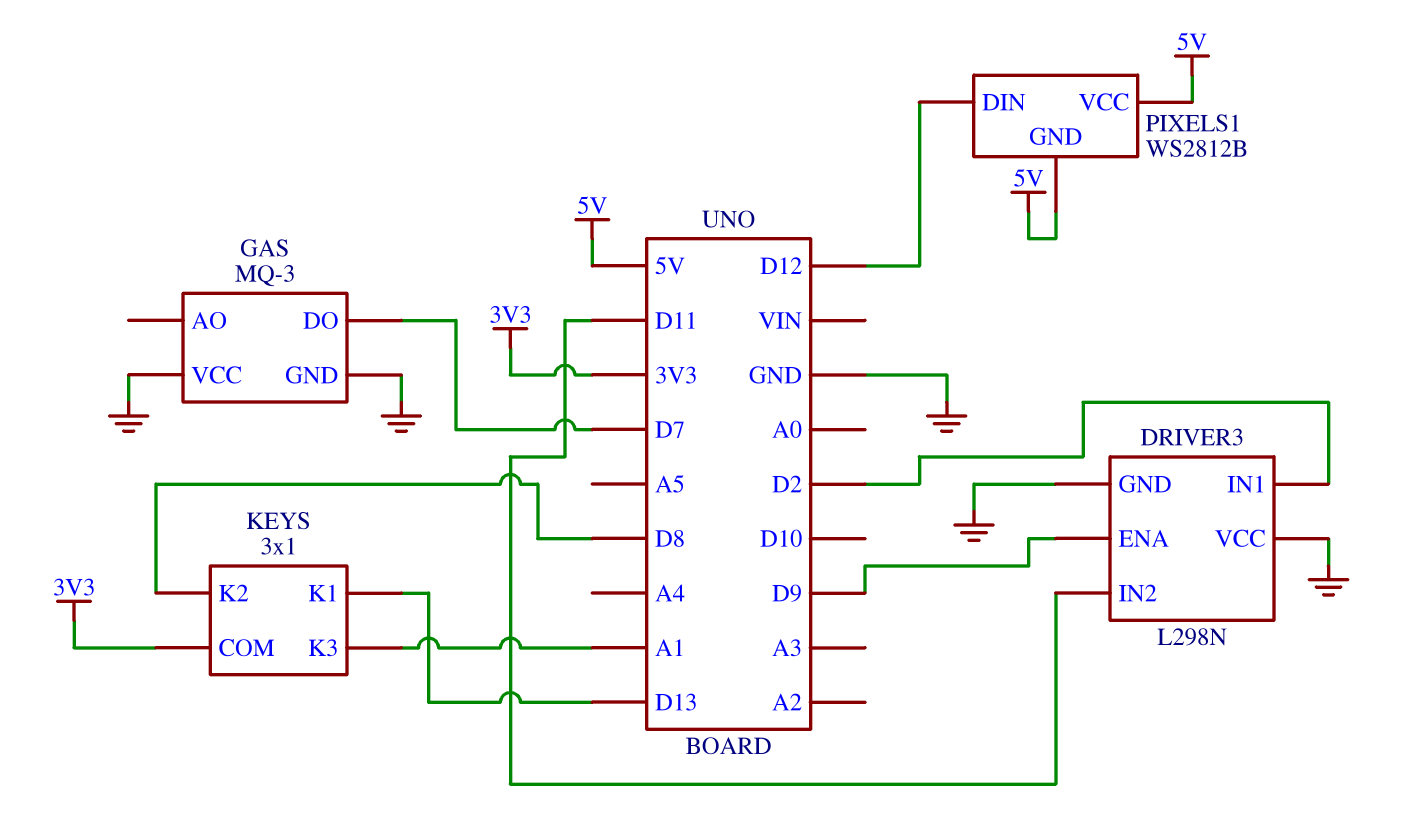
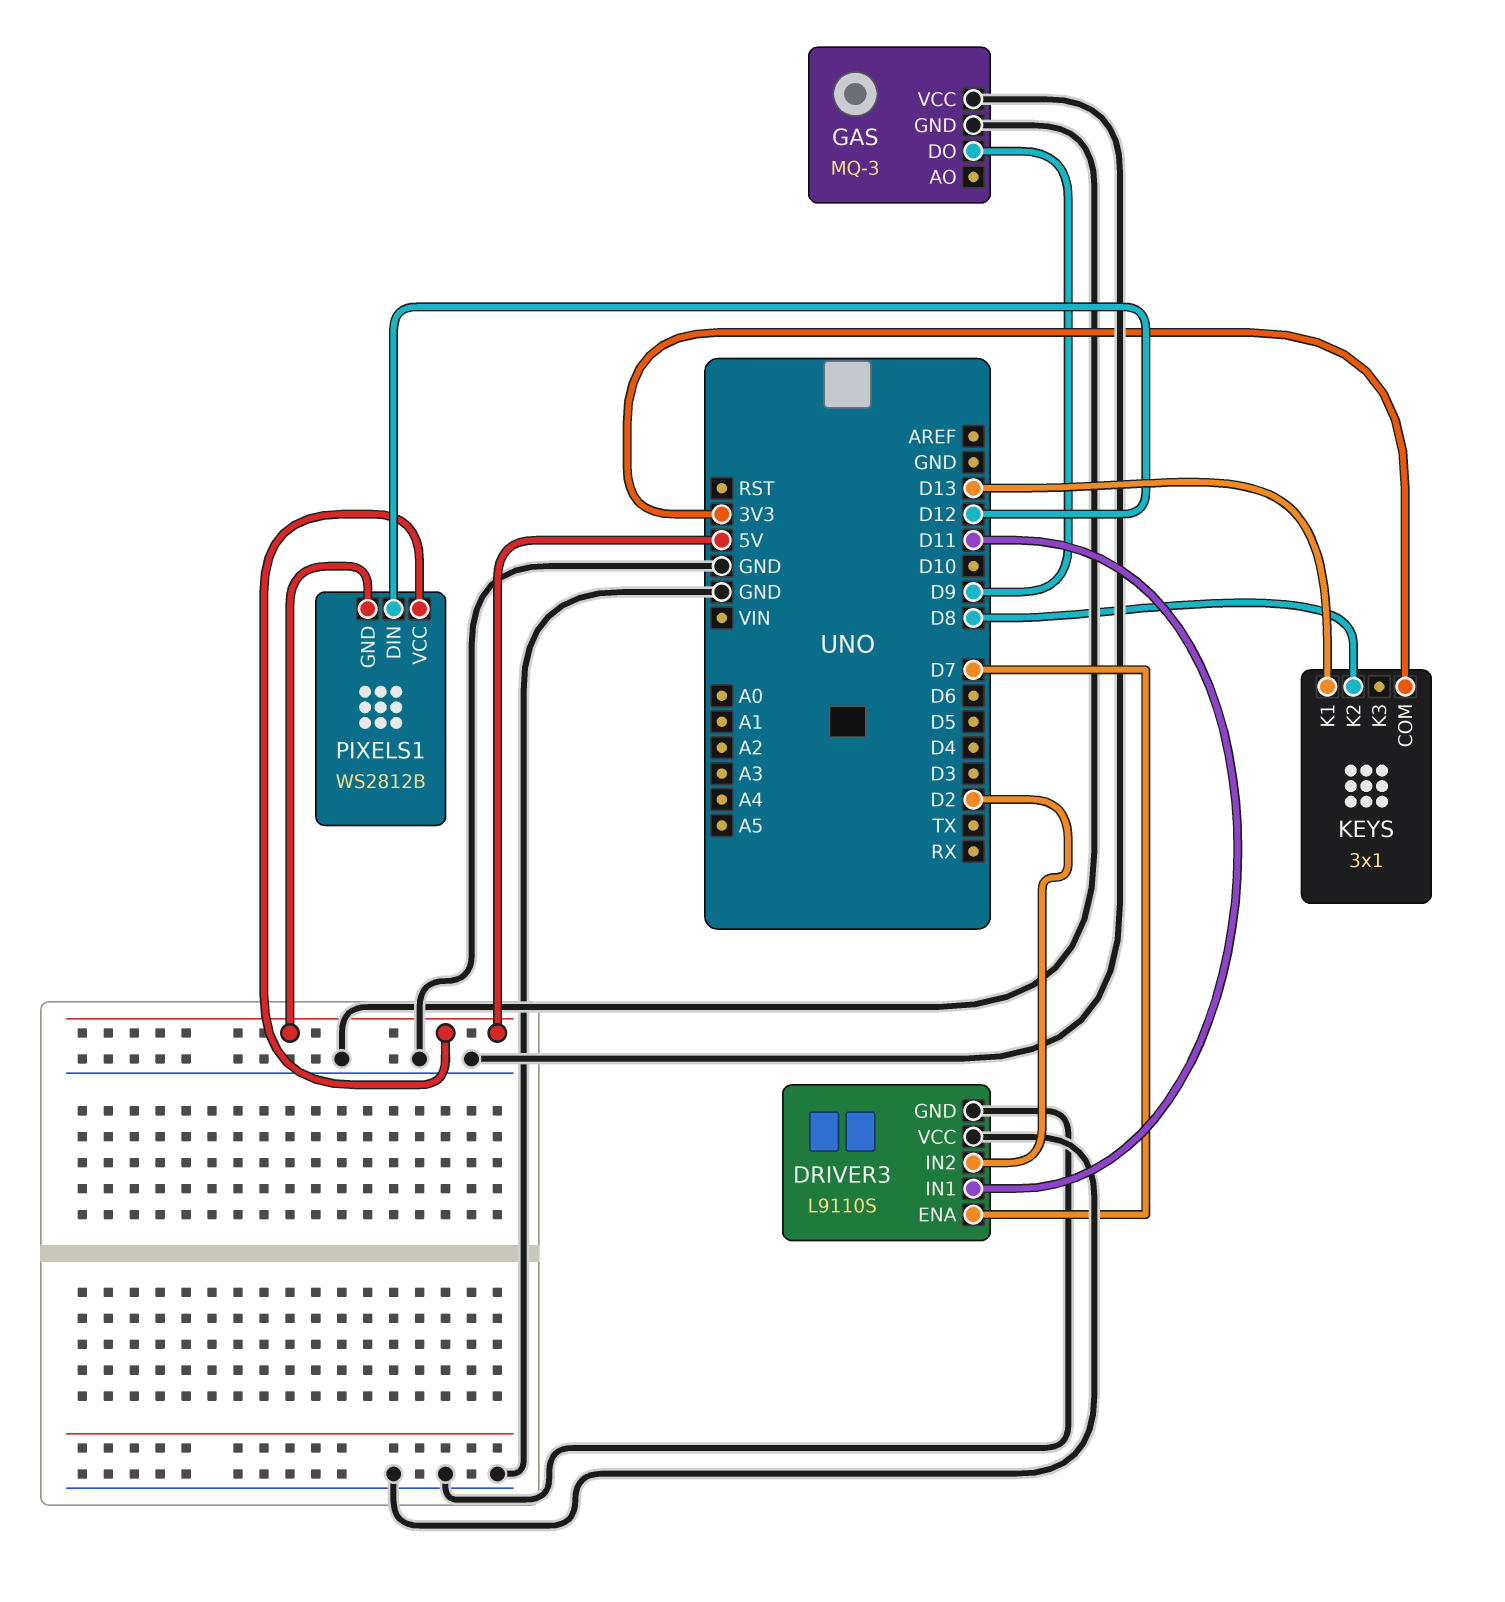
DRIVER3: L298N -> L9110S
DRIVER3 pin ENA: D9 -> D7
DRIVER3 pin IN1: D2 -> D11
DRIVER3 pin IN2: D11 -> D2
GAS pin DO: D7 -> D9
KEYS pin K3: A1 -> none

